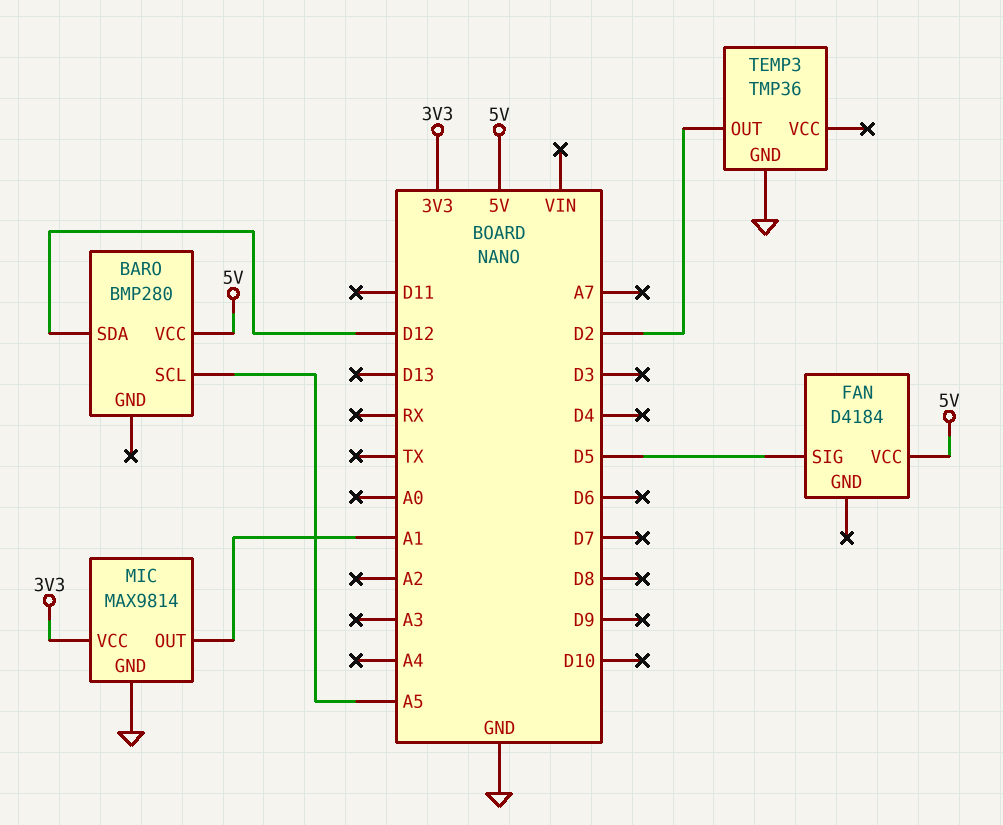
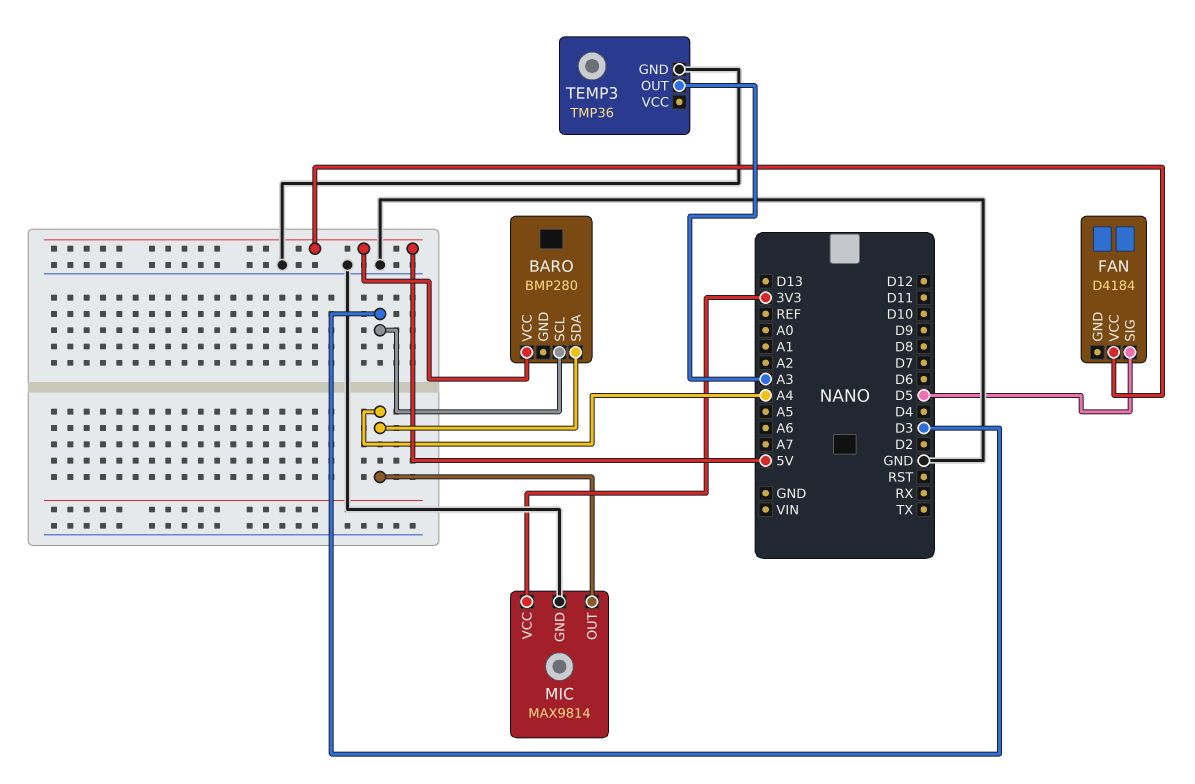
BARO pin SCL: A5 -> D3
BARO pin SDA: D12 -> A4
MIC pin OUT: A1 -> A4
TEMP3 pin OUT: D2 -> A3

